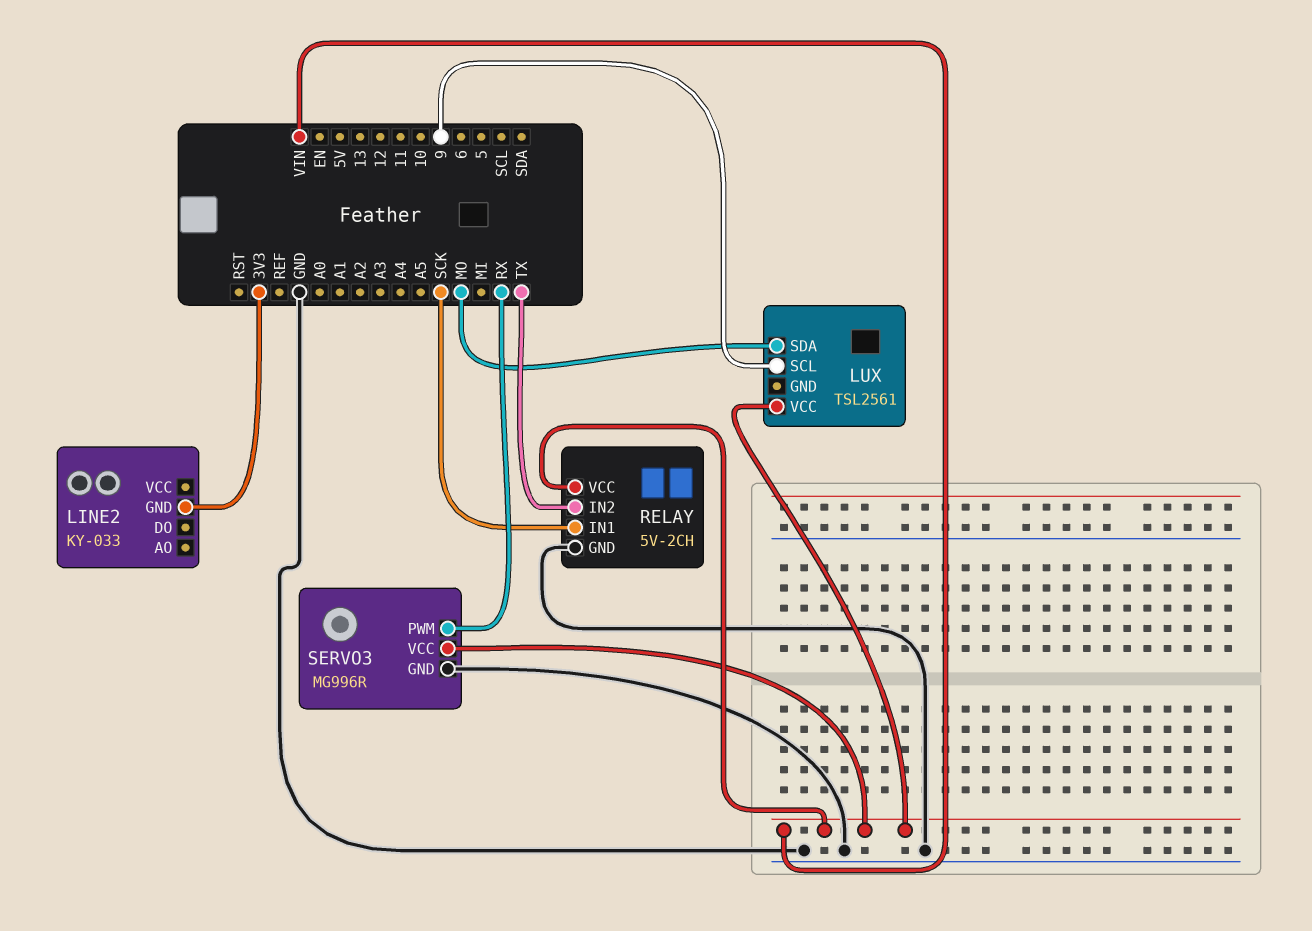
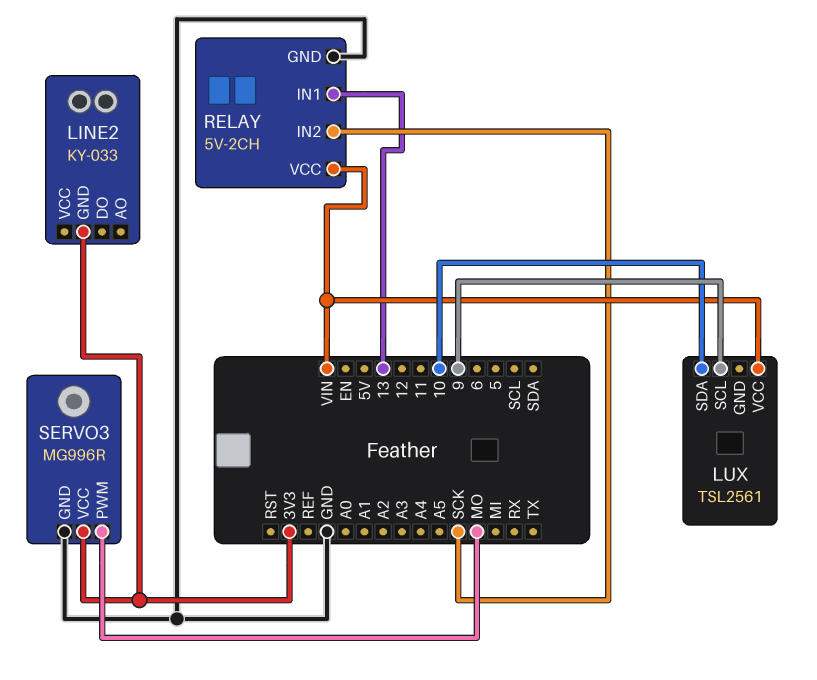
LUX pin SDA: MO -> 10
RELAY pin IN1: SCK -> 13
RELAY pin IN2: TX -> SCK
SERVO3 pin PWM: RX -> MO
SERVO3 pin VCC: VIN -> 3V3

